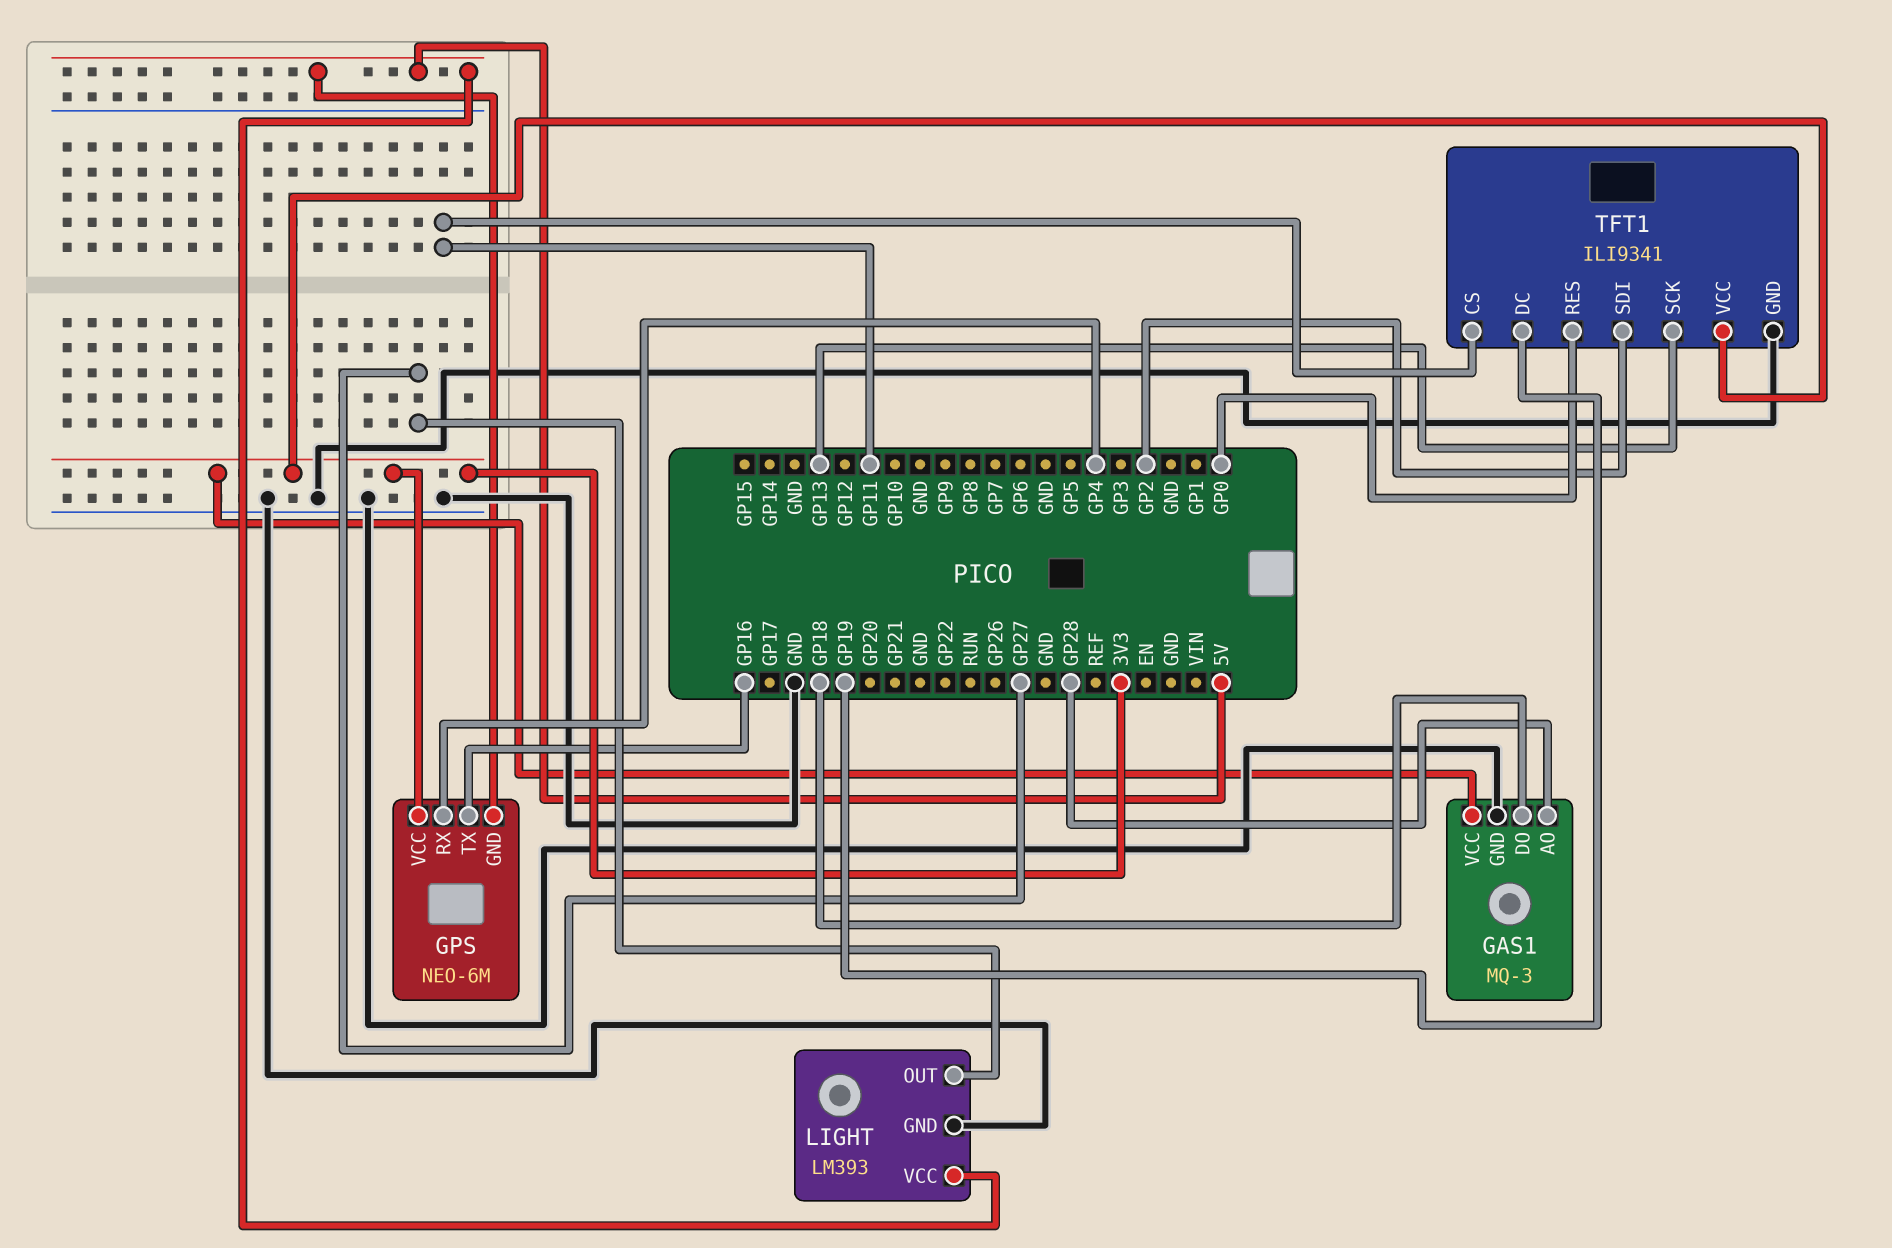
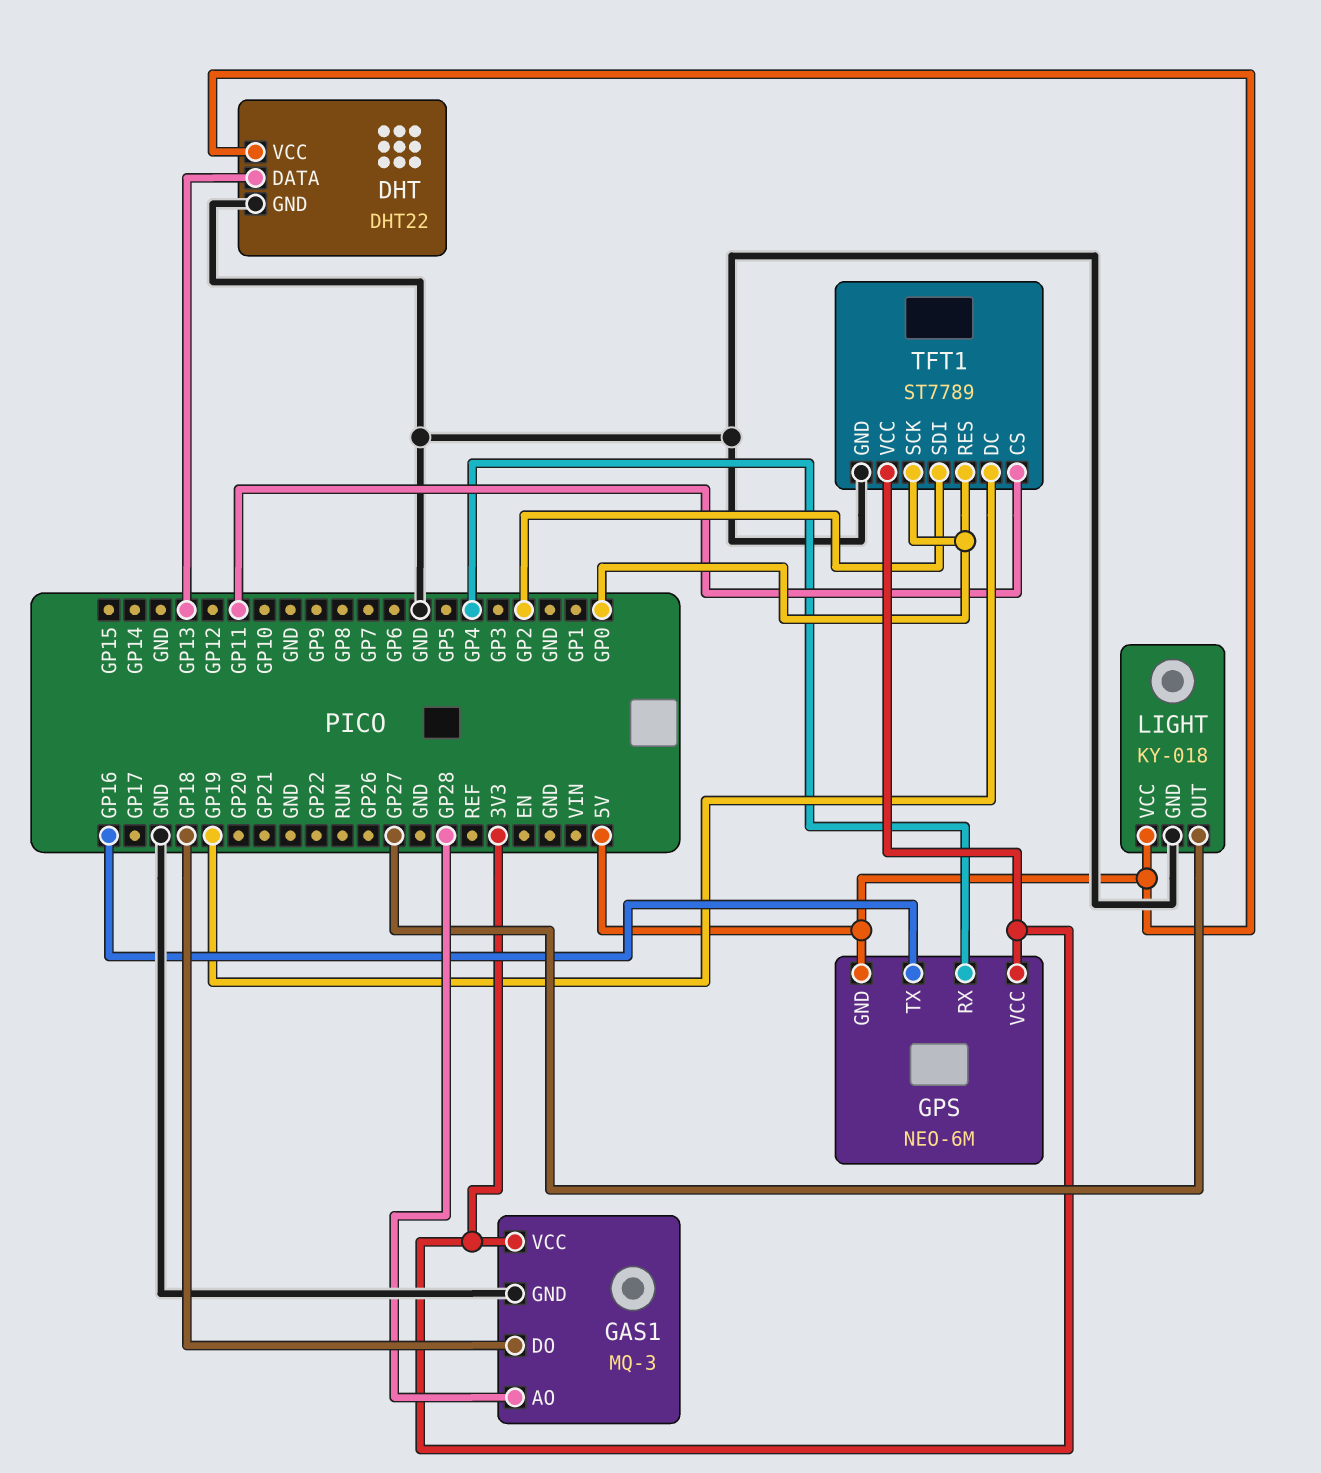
DHT: none -> DHT22
DHT pin DATA: none -> GP13
DHT pin GND: none -> GND
DHT pin VCC: none -> 5V
LIGHT: LM393 -> KY-018
TFT1: ILI9341 -> ST7789
TFT1 pin SCK: GP13 -> GP0

